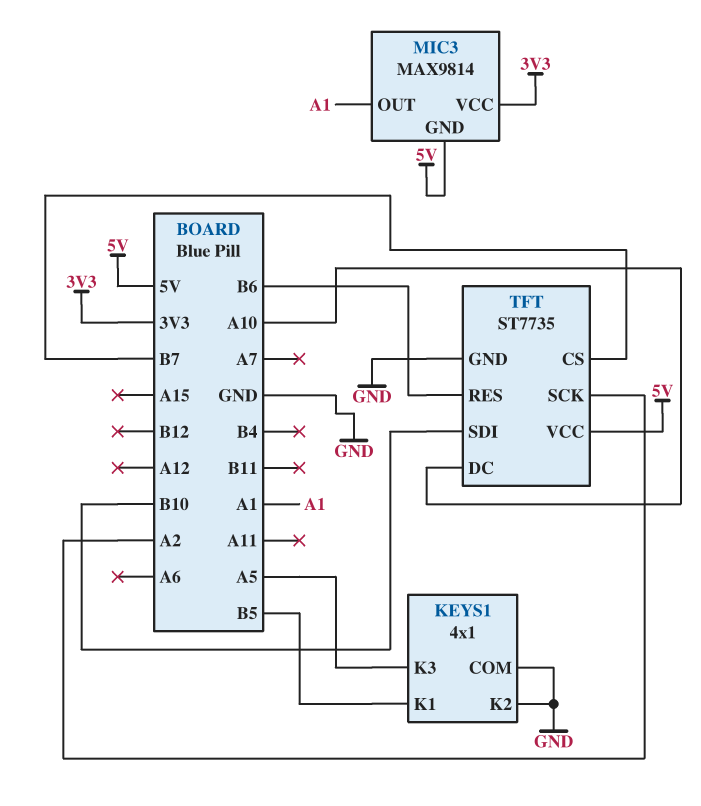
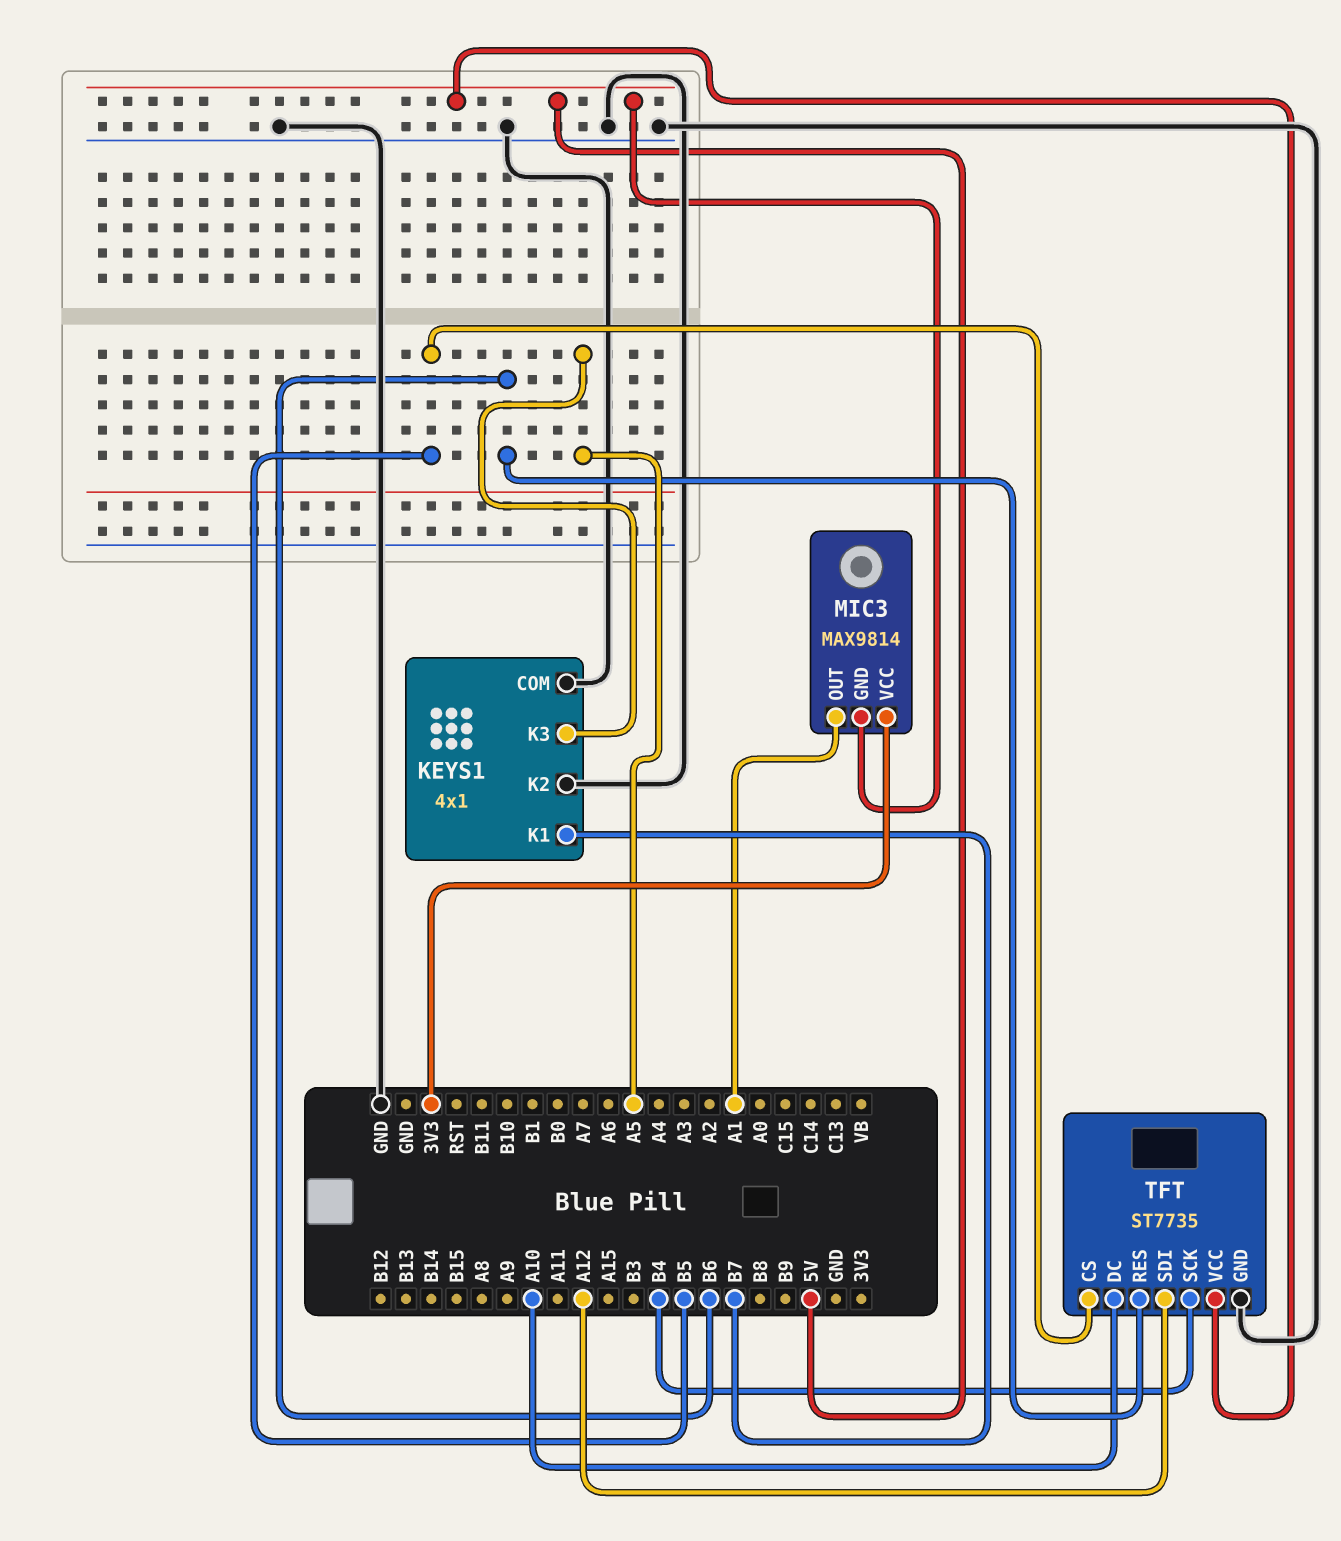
KEYS1 pin K1: B5 -> B7
TFT pin CS: B7 -> B5
TFT pin SCK: A2 -> B4
TFT pin SDI: B10 -> A12

